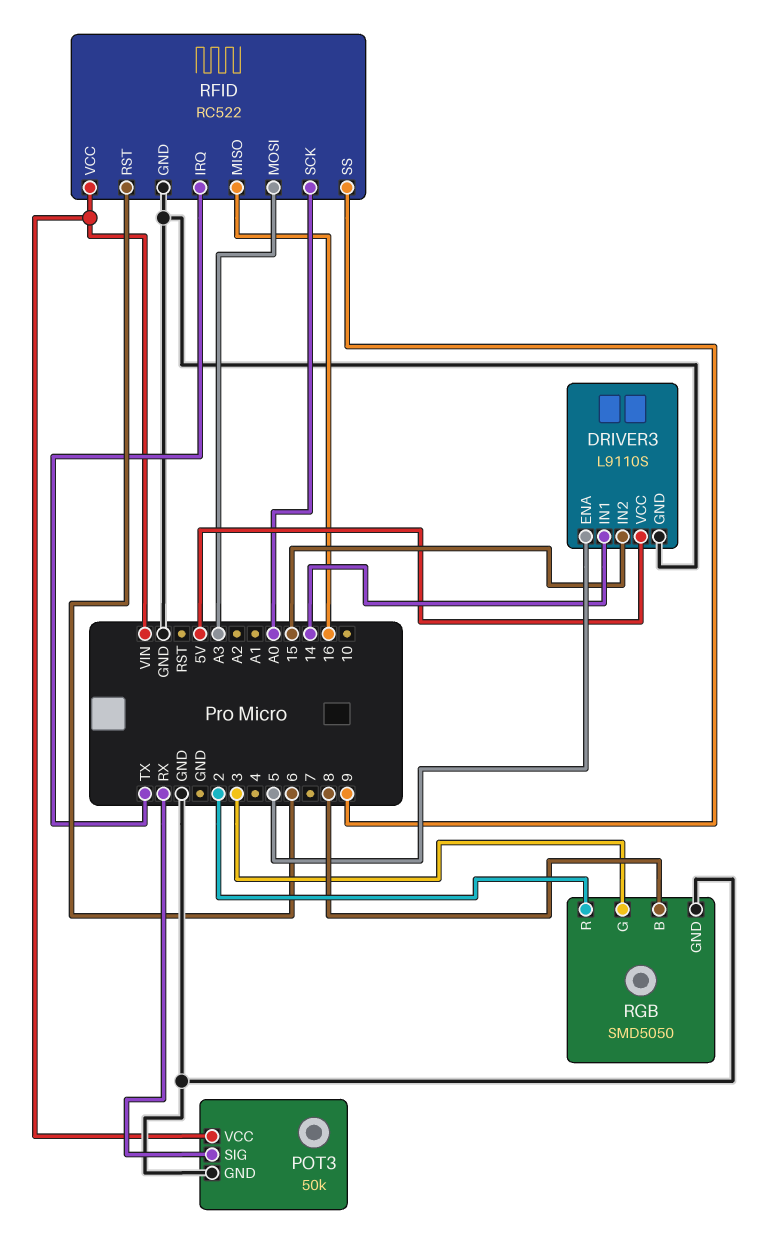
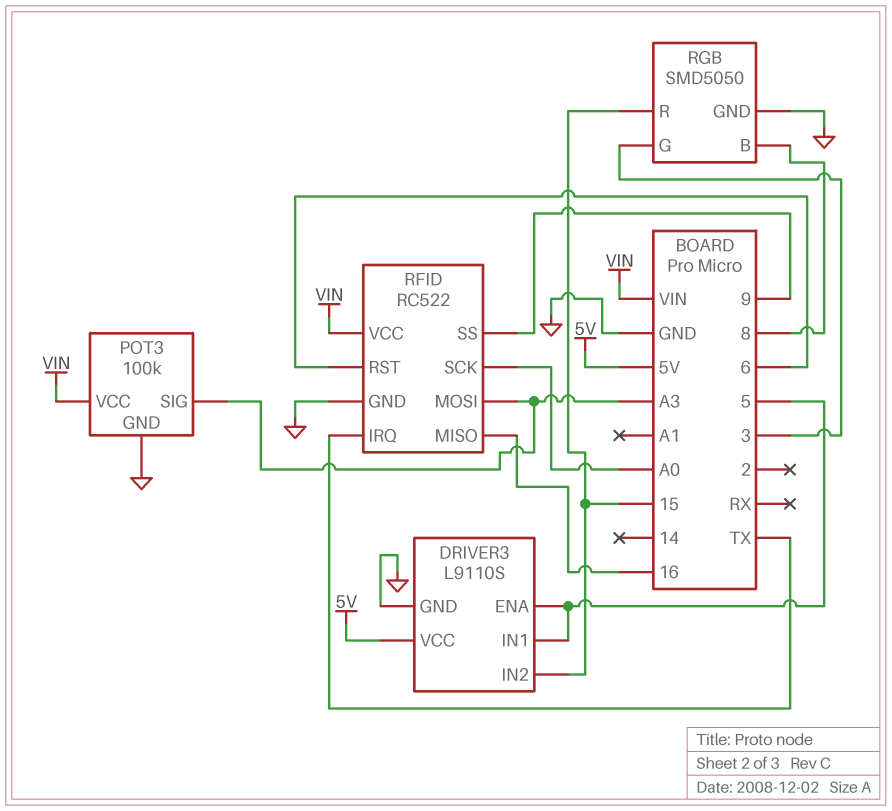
DRIVER3 pin IN1: 14 -> 5
POT3: 50k -> 100k
POT3 pin SIG: RX -> A3
RGB pin R: 2 -> 15

